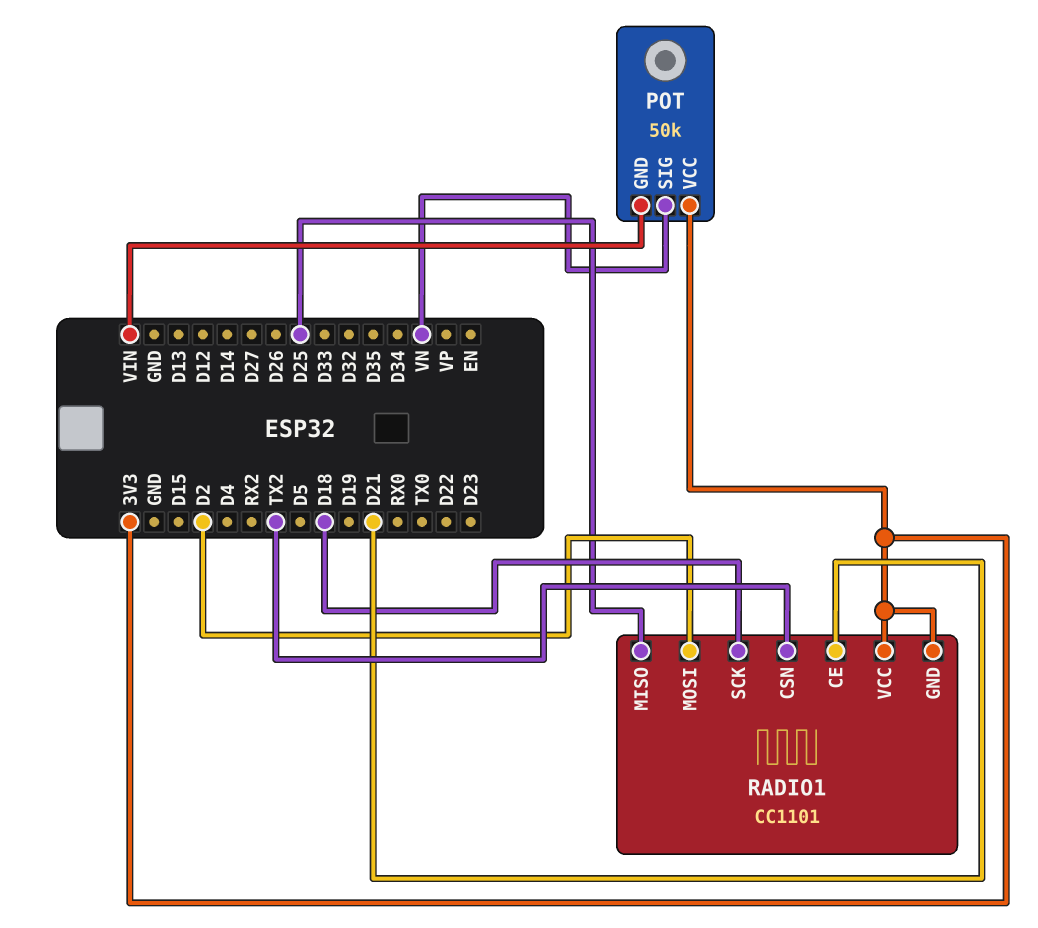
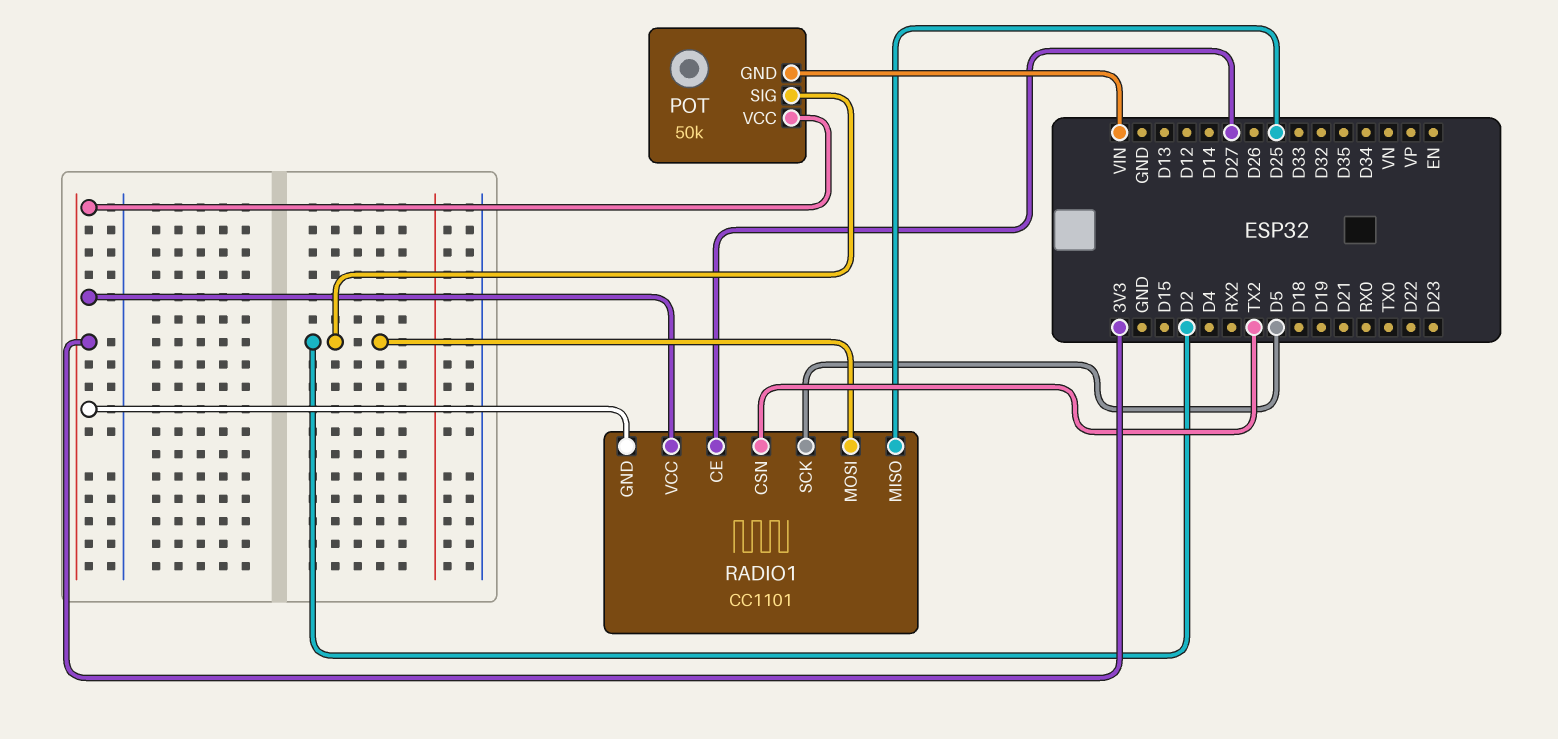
POT pin SIG: VN -> D2
RADIO1 pin CE: D21 -> D27
RADIO1 pin SCK: D18 -> D5

